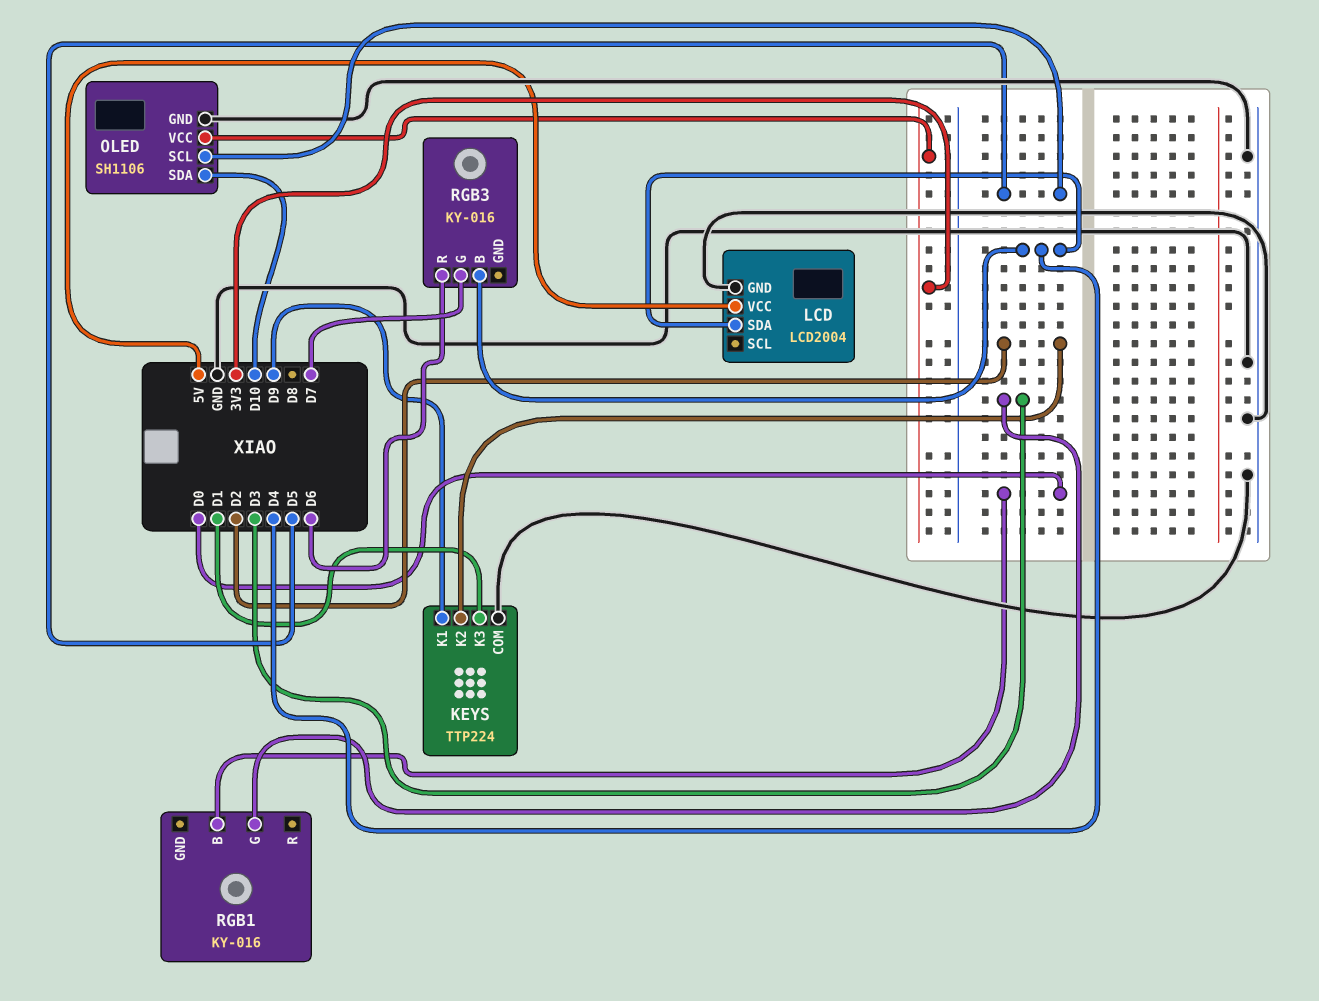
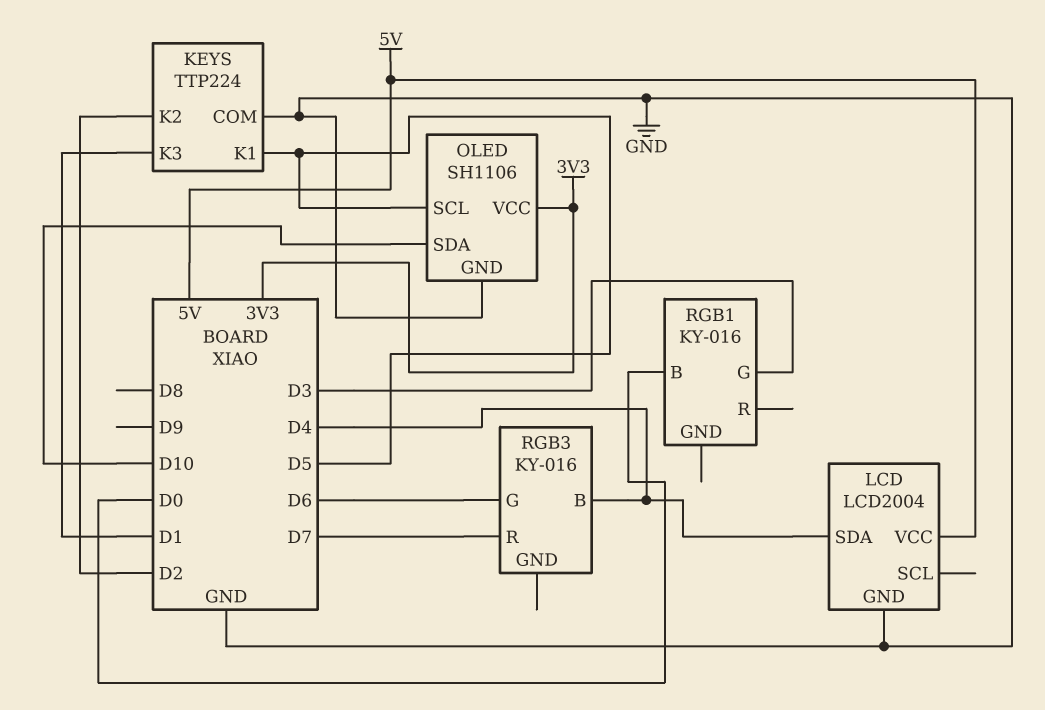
KEYS pin K1: D9 -> D5
RGB3 pin G: D7 -> D6
RGB3 pin R: D6 -> D7

